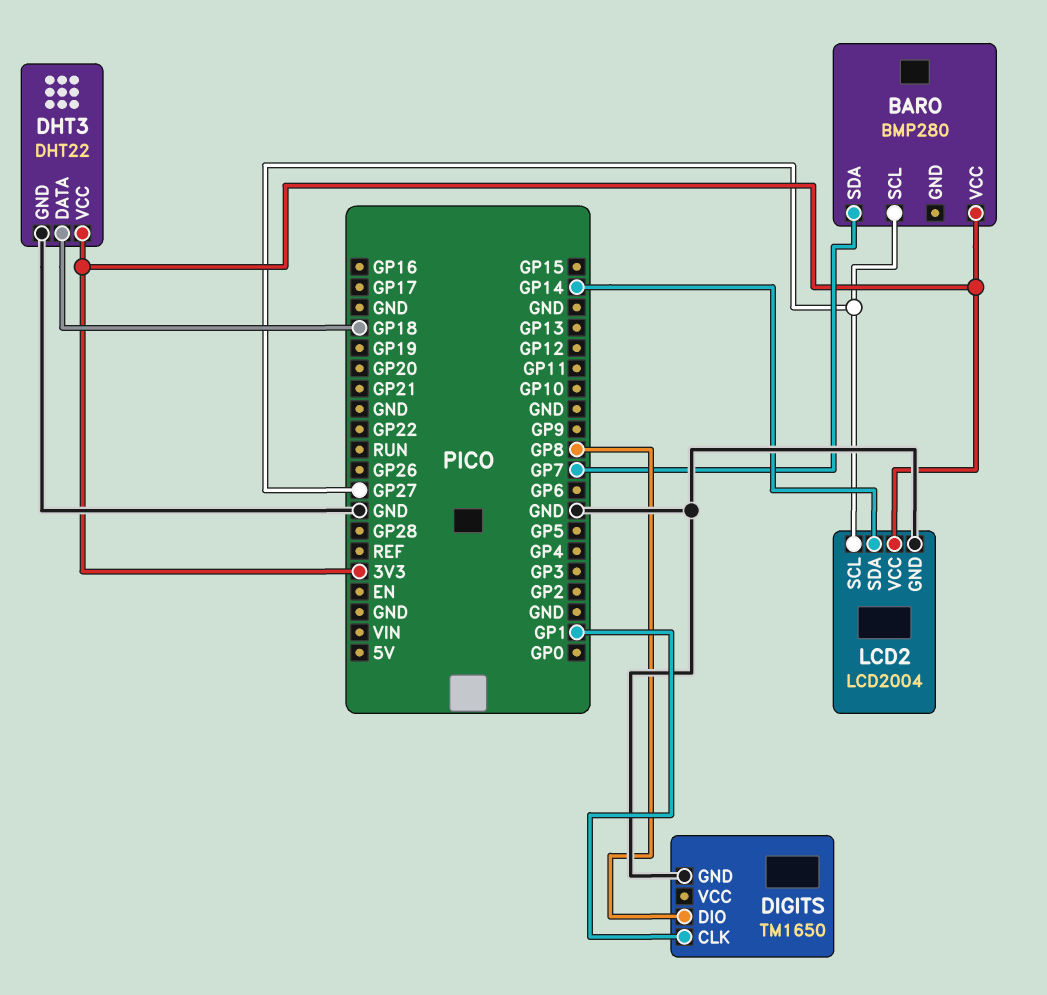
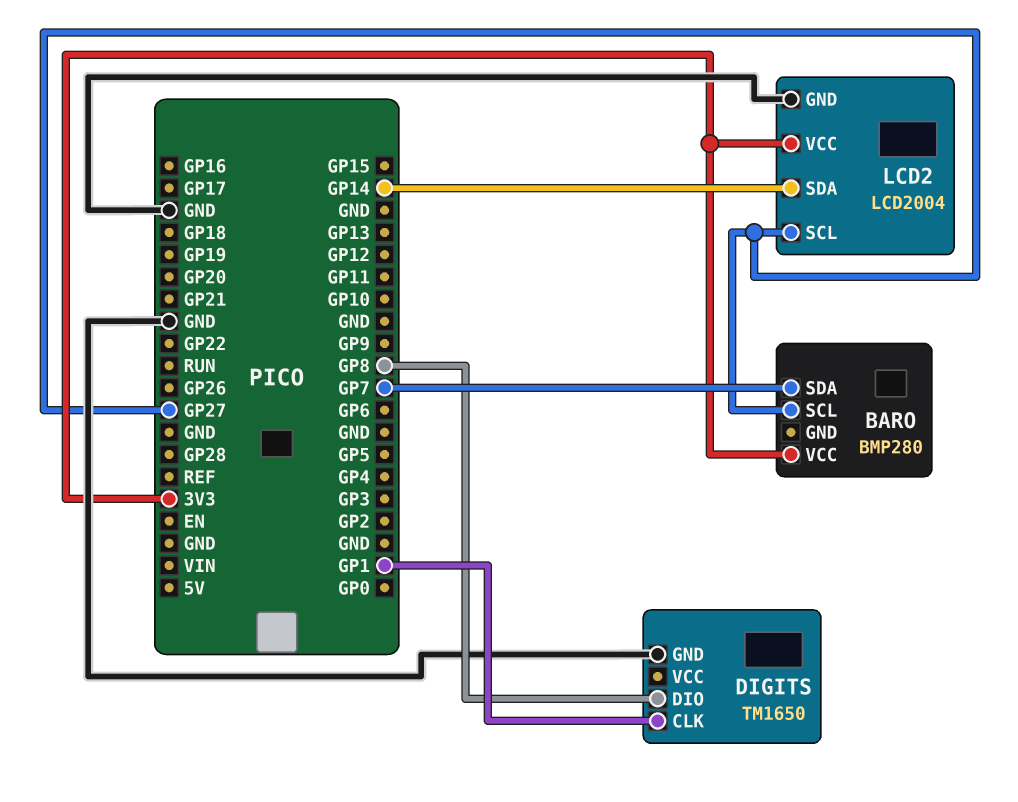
DHT3: DHT22 -> none
DHT3 pin DATA: GP18 -> none
DHT3 pin GND: GND -> none
DHT3 pin VCC: 3V3 -> none

